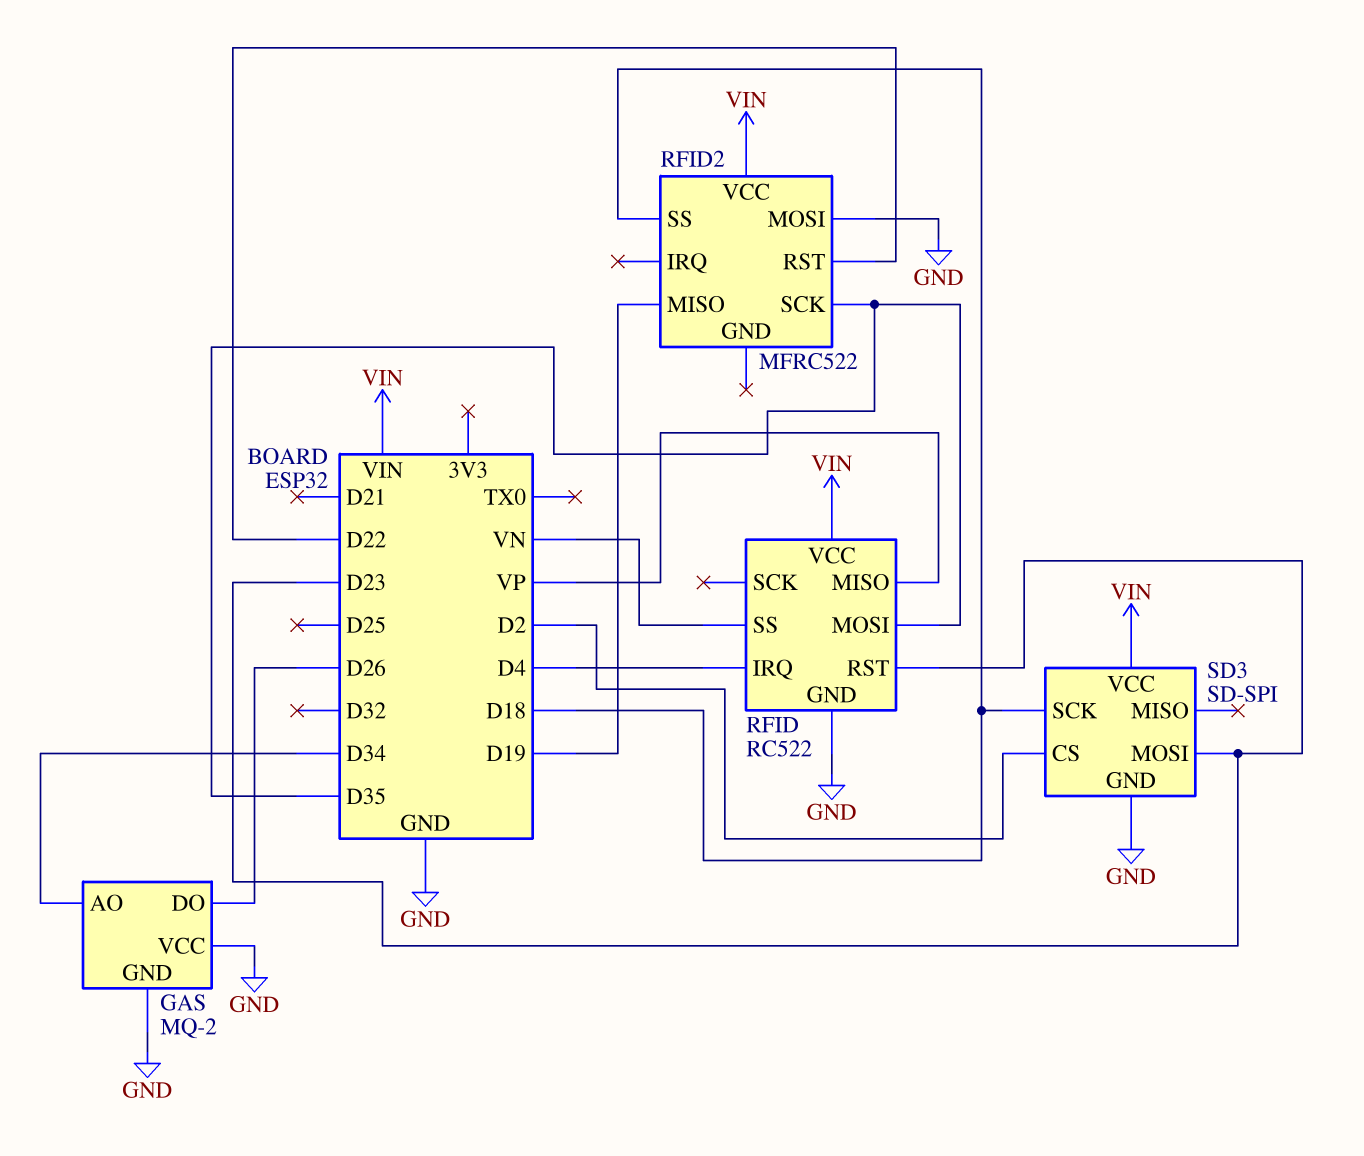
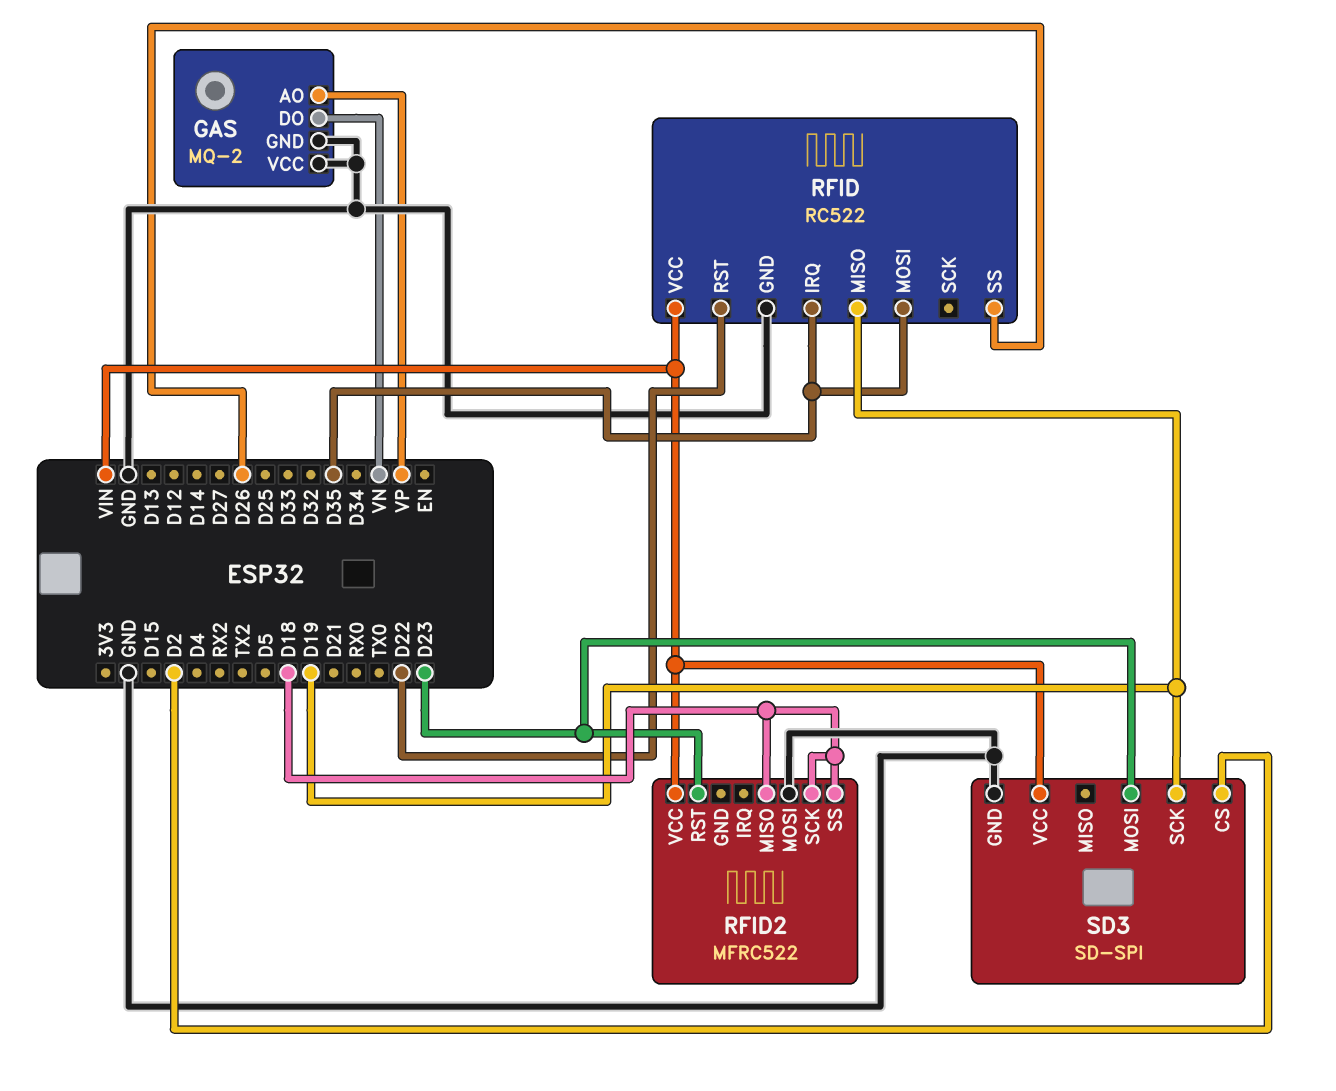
GAS pin AO: D34 -> VP
GAS pin DO: D26 -> VN
RFID pin IRQ: D4 -> D35
RFID pin MISO: VP -> D19
RFID pin RST: D23 -> D22
RFID pin SS: VN -> D26
RFID2 pin MISO: D19 -> D18
RFID2 pin RST: D22 -> D23
RFID2 pin SCK: D35 -> D18
SD3 pin SCK: D18 -> D19

